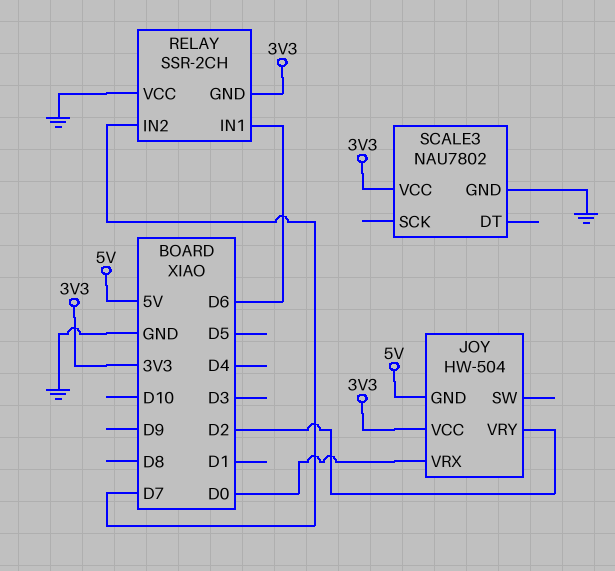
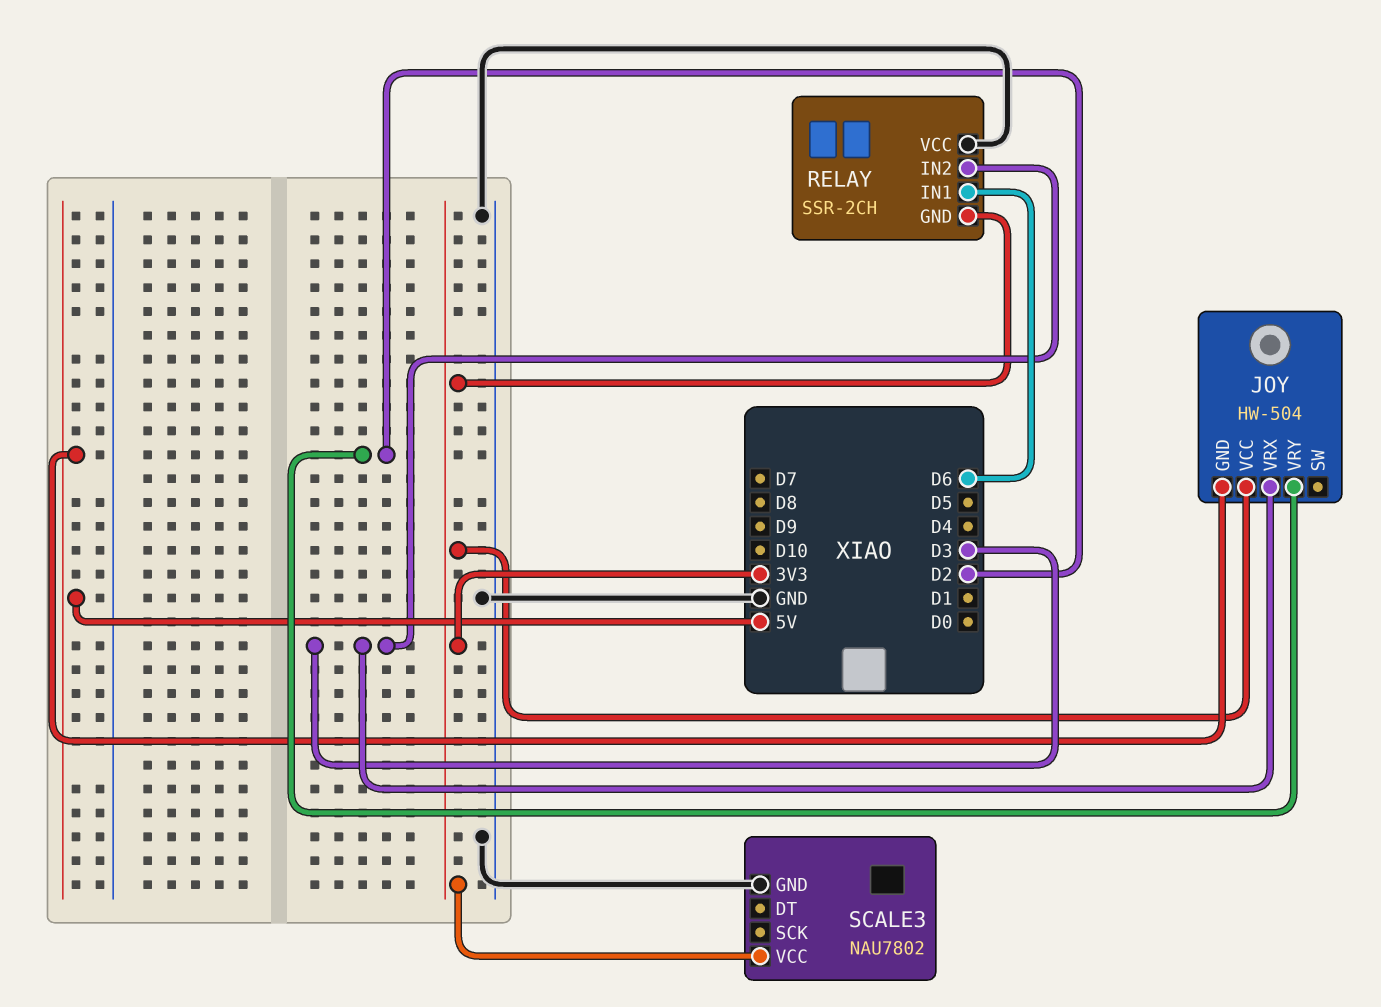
JOY pin VRX: D0 -> D3
RELAY pin IN2: D7 -> D3

